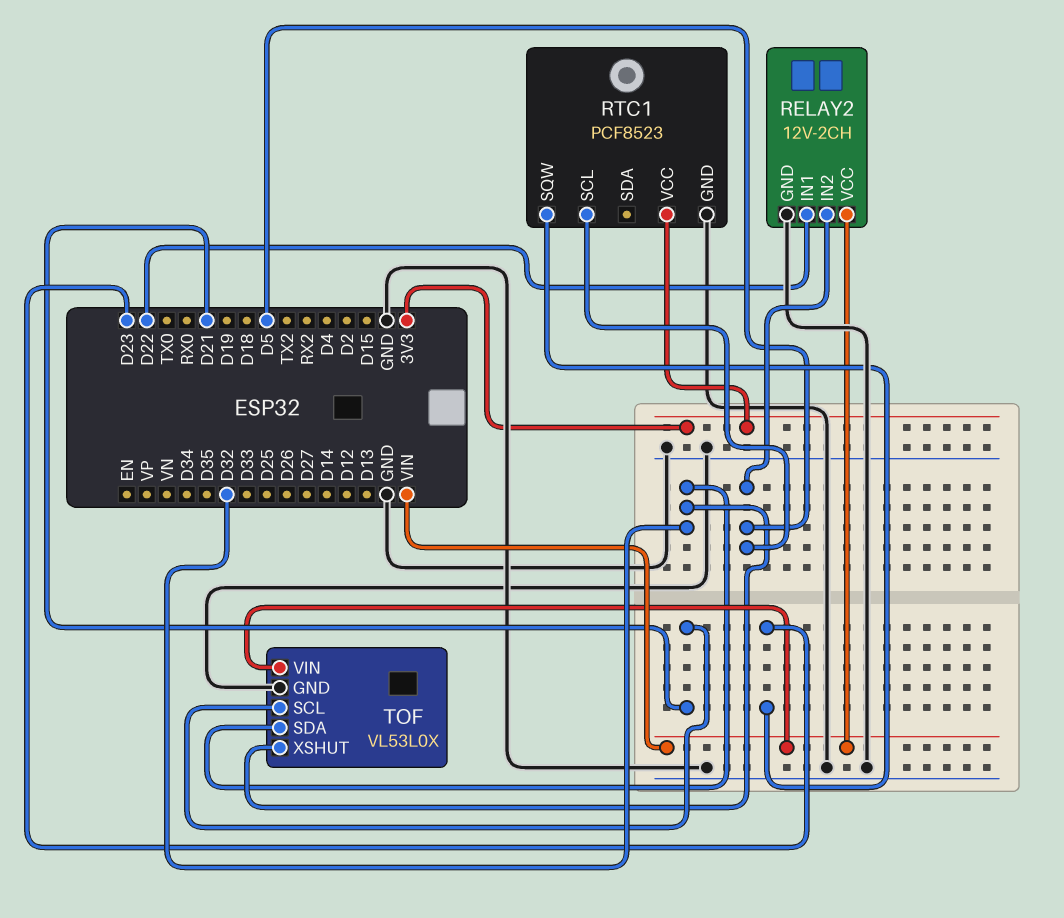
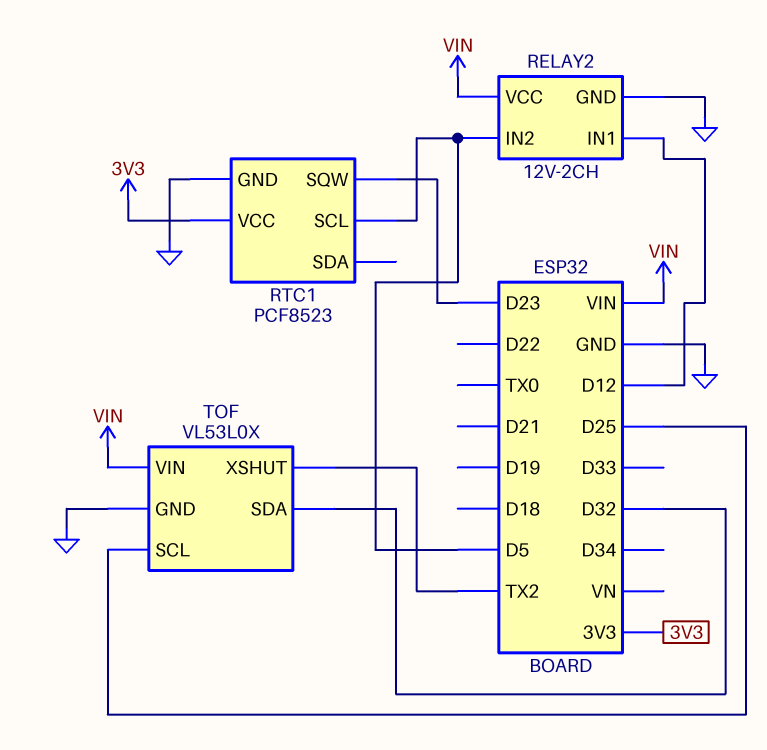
RELAY2 pin IN1: D22 -> D12
TOF pin SCL: D21 -> D25
TOF pin XSHUT: D32 -> TX2

